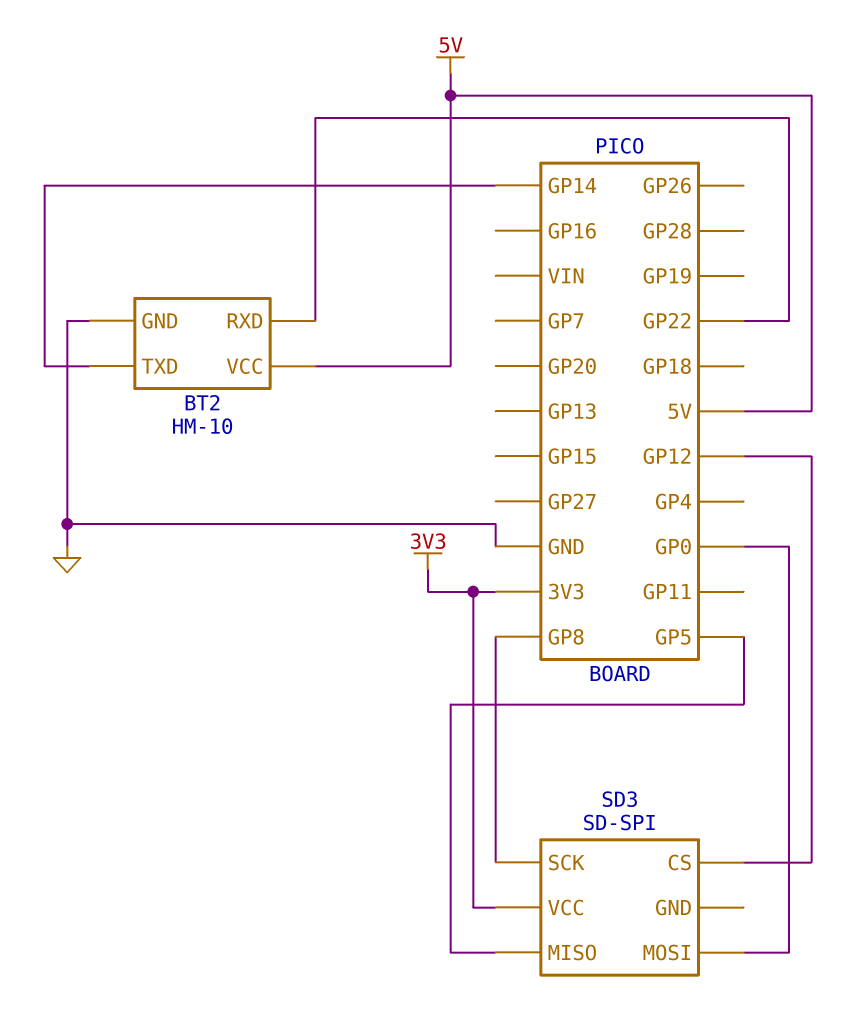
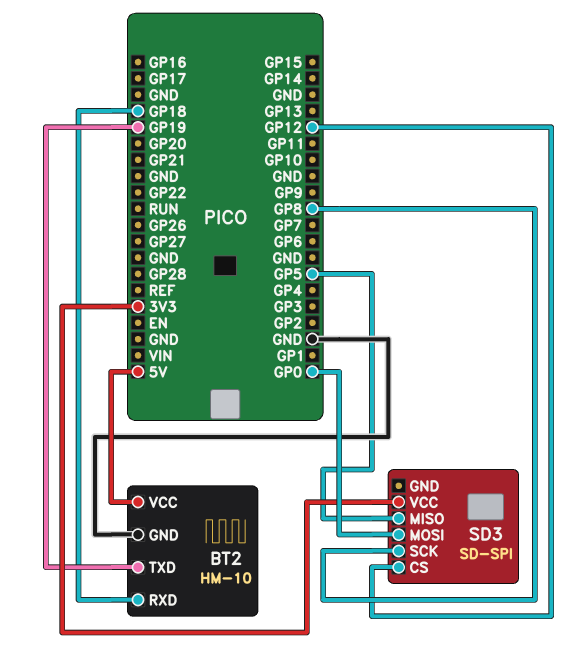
BT2 pin RXD: GP22 -> GP18
BT2 pin TXD: GP14 -> GP19

